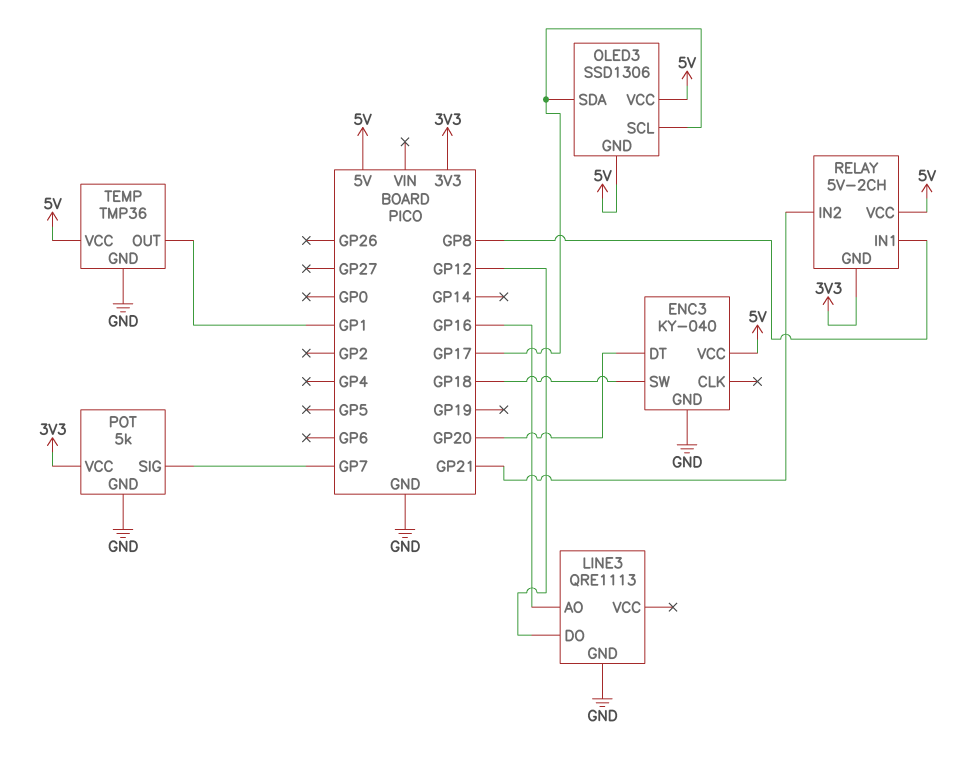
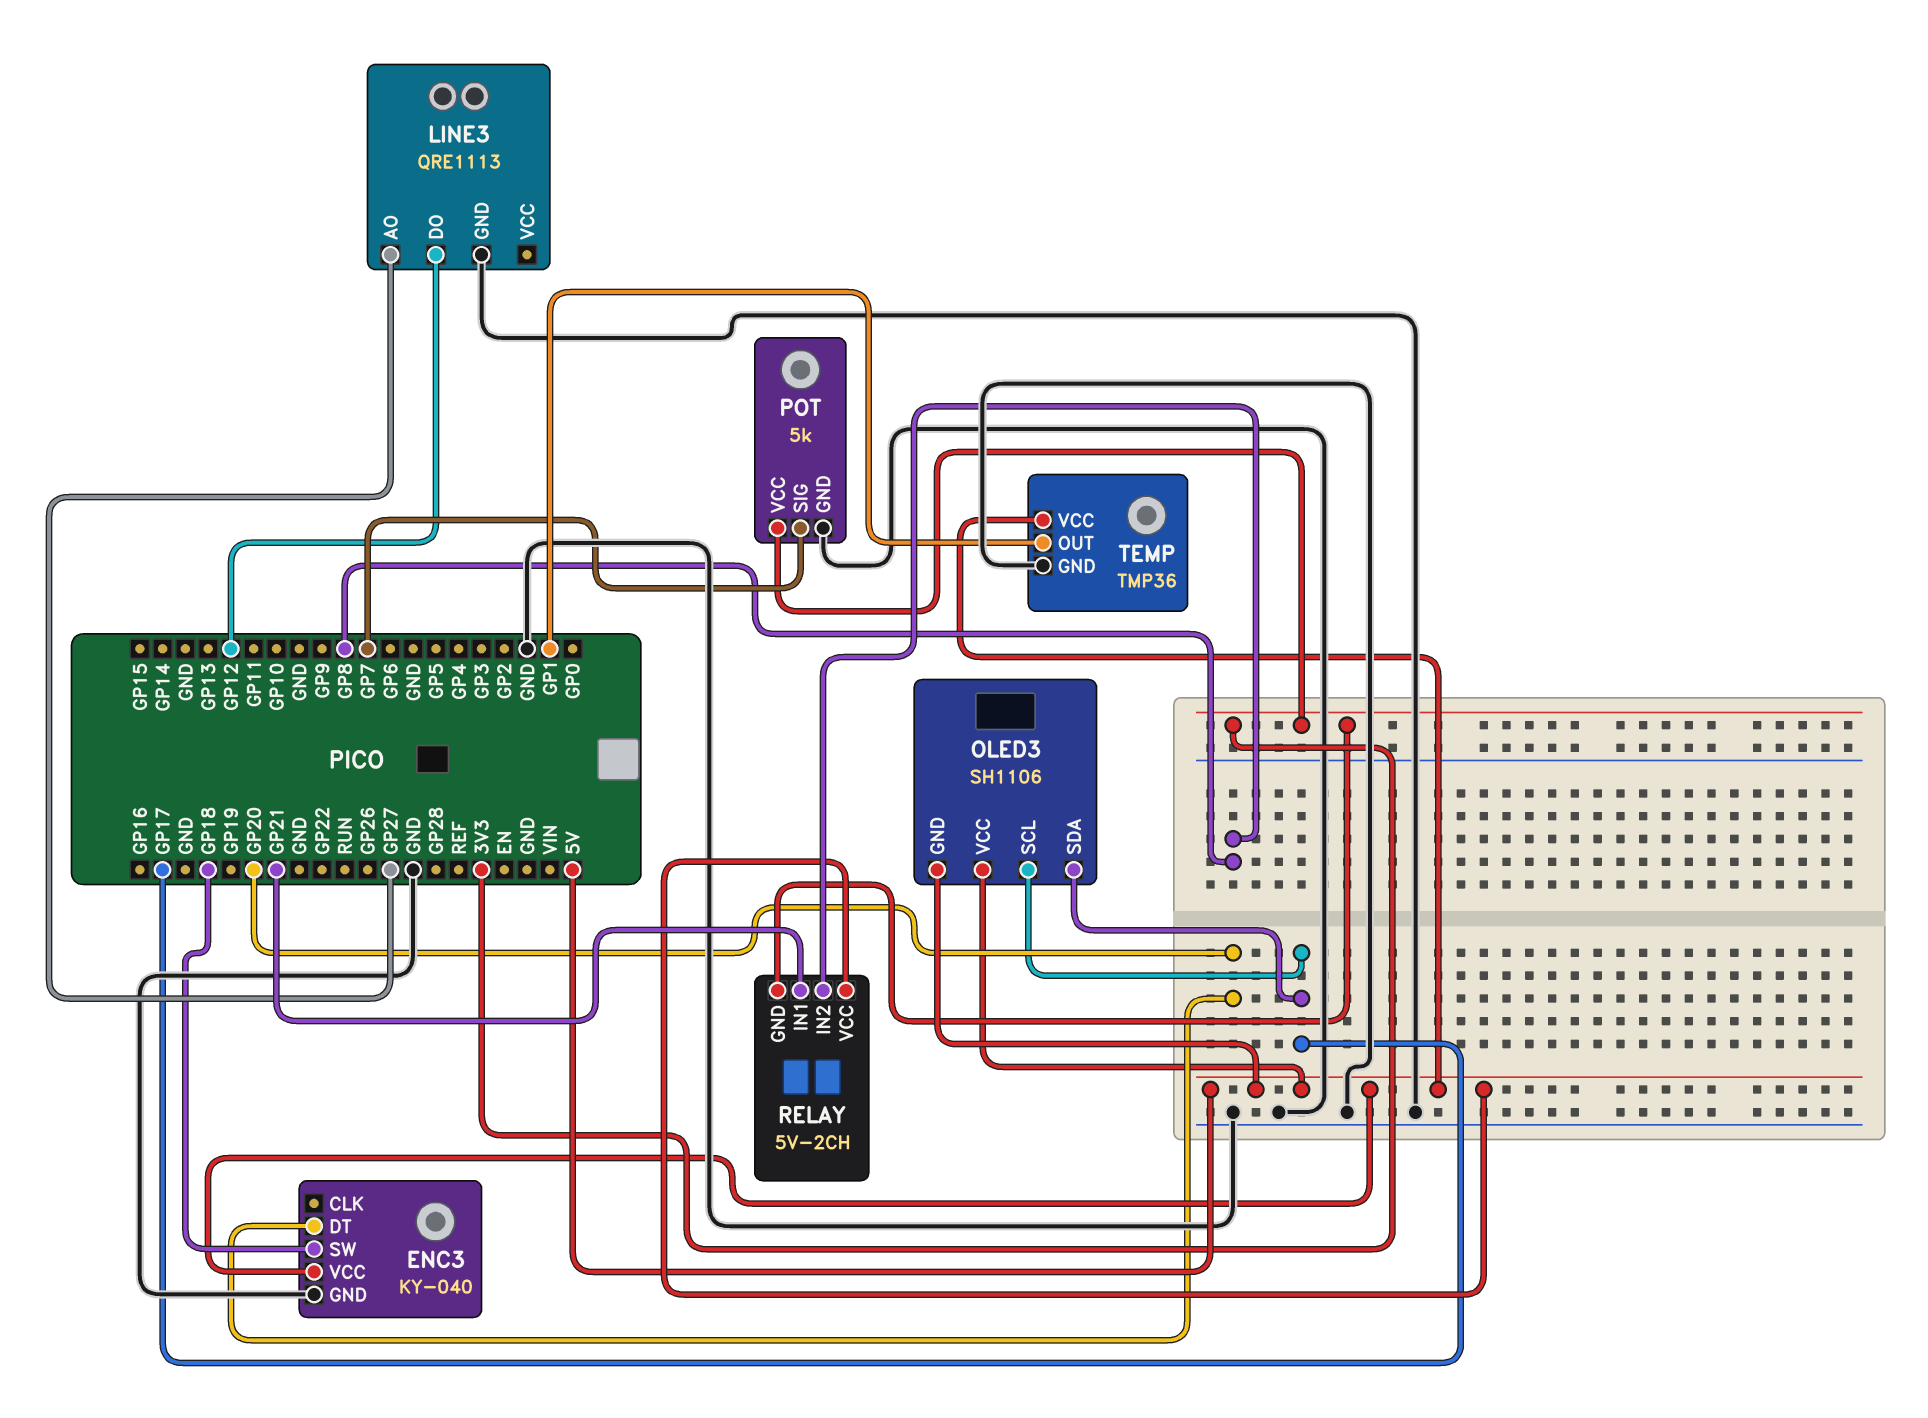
LINE3 pin AO: GP16 -> GP27
OLED3: SSD1306 -> SH1106
RELAY pin IN1: GP8 -> GP21
RELAY pin IN2: GP21 -> GP8

